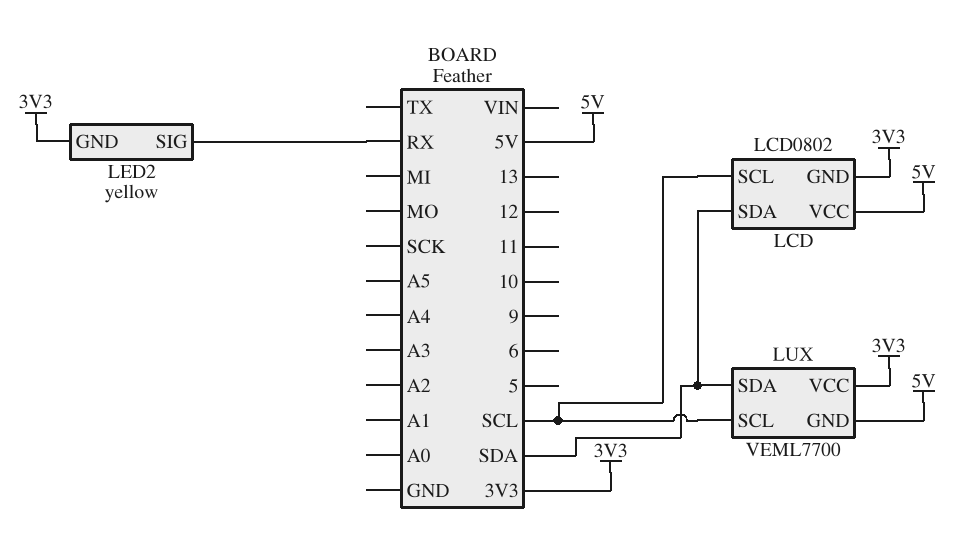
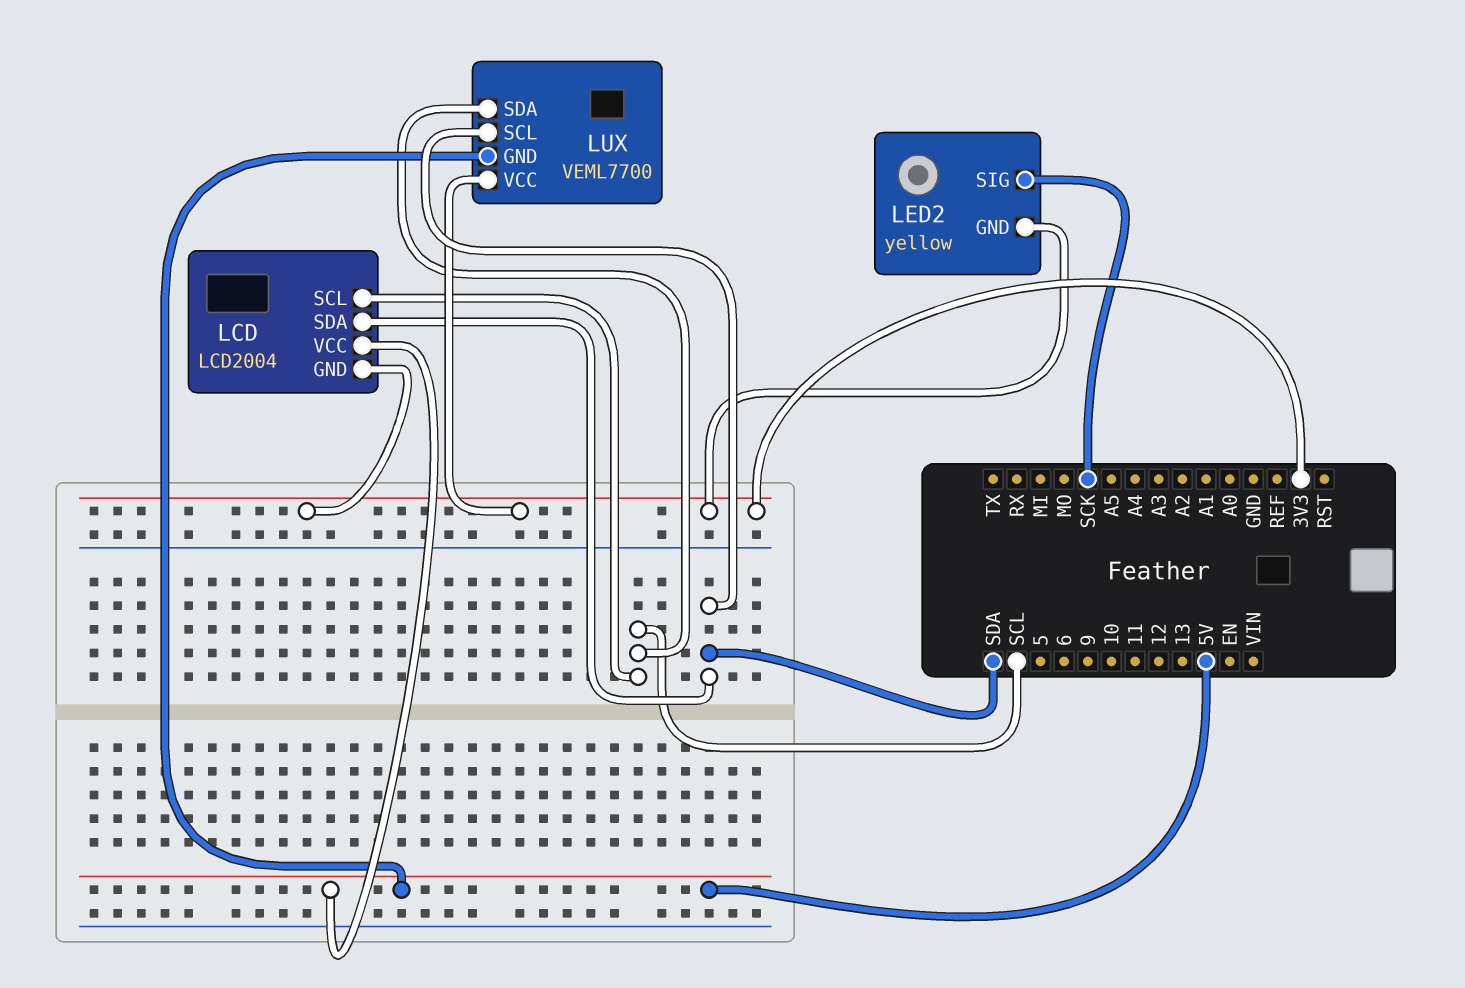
LCD: LCD0802 -> LCD2004
LED2 pin SIG: RX -> SCK
LUX pin SCL: SCL -> SDA
LUX pin SDA: SDA -> SCL

